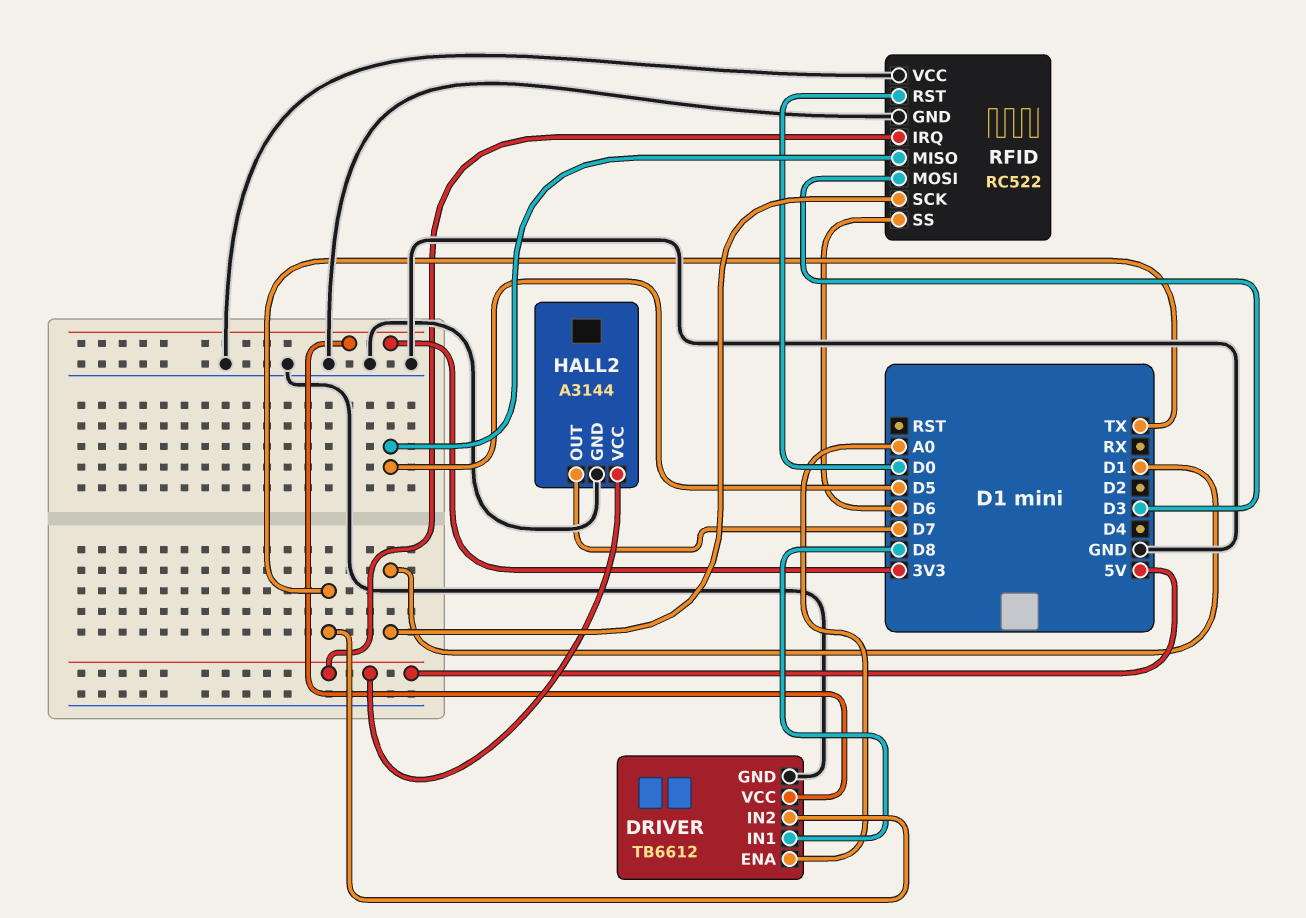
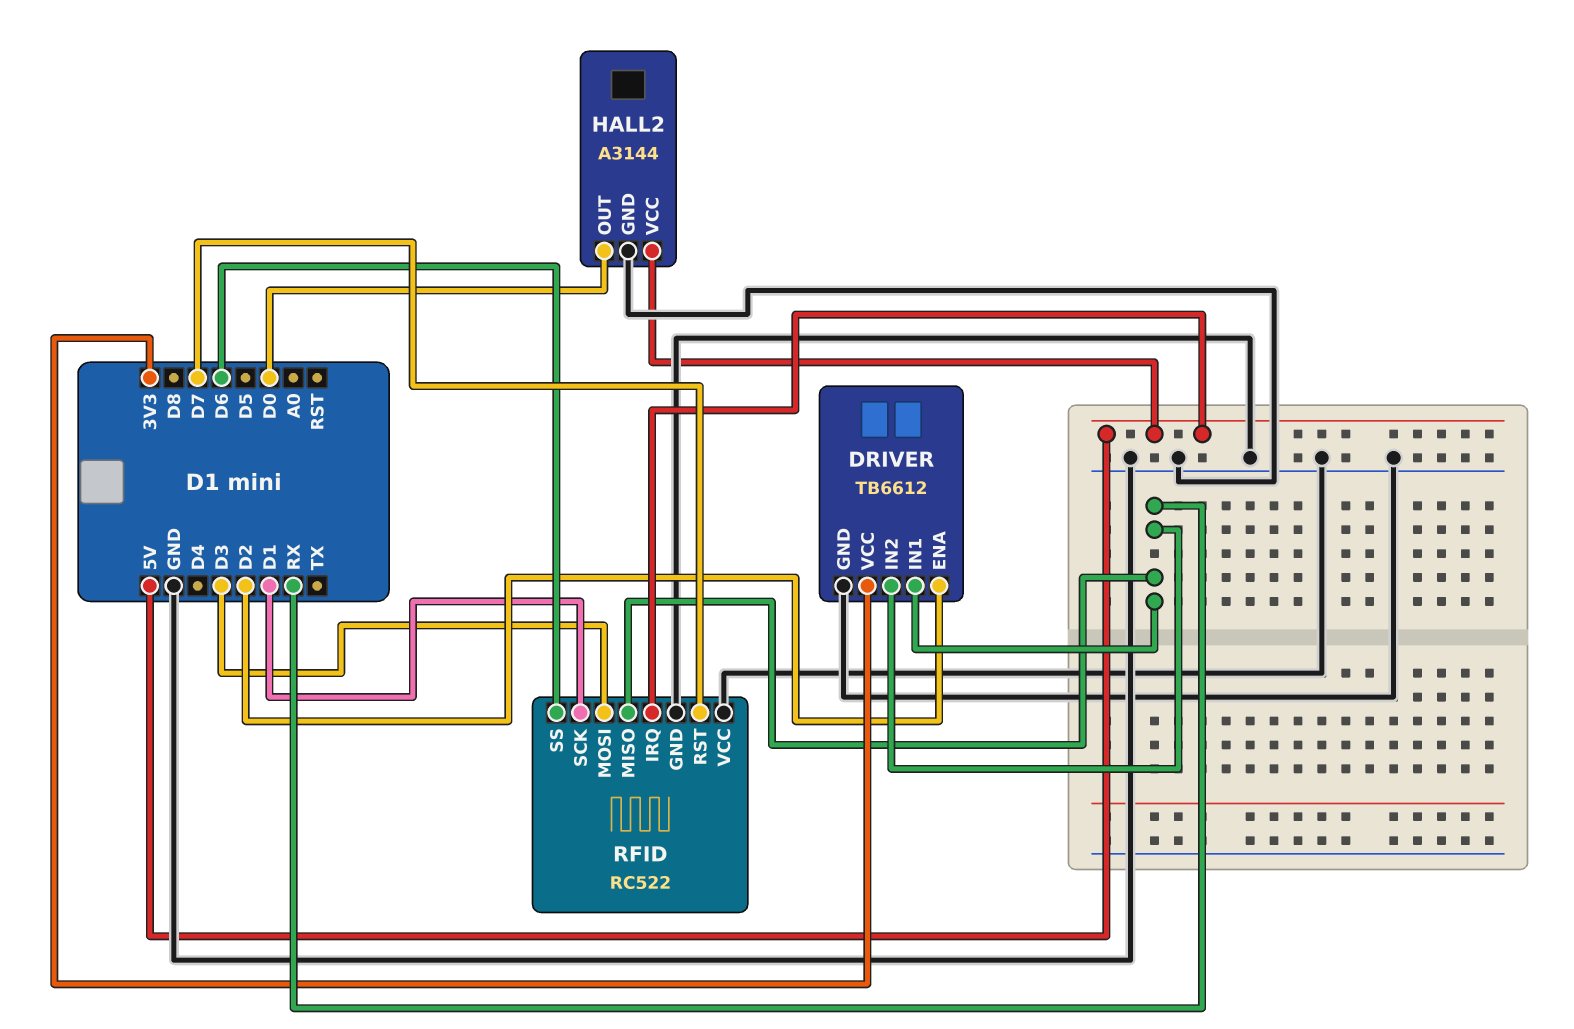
DRIVER pin ENA: A0 -> D2
DRIVER pin IN1: D8 -> RX
DRIVER pin IN2: TX -> RX
HALL2 pin OUT: D7 -> D0
RFID pin MISO: D5 -> RX
RFID pin RST: D0 -> D7

